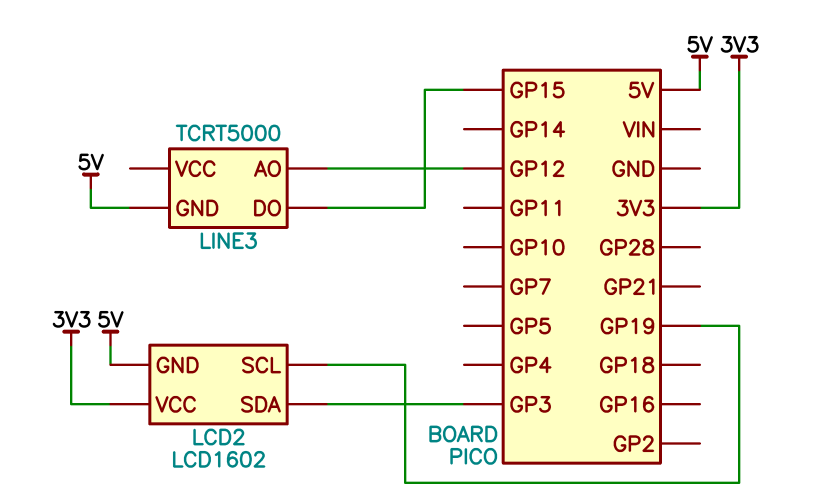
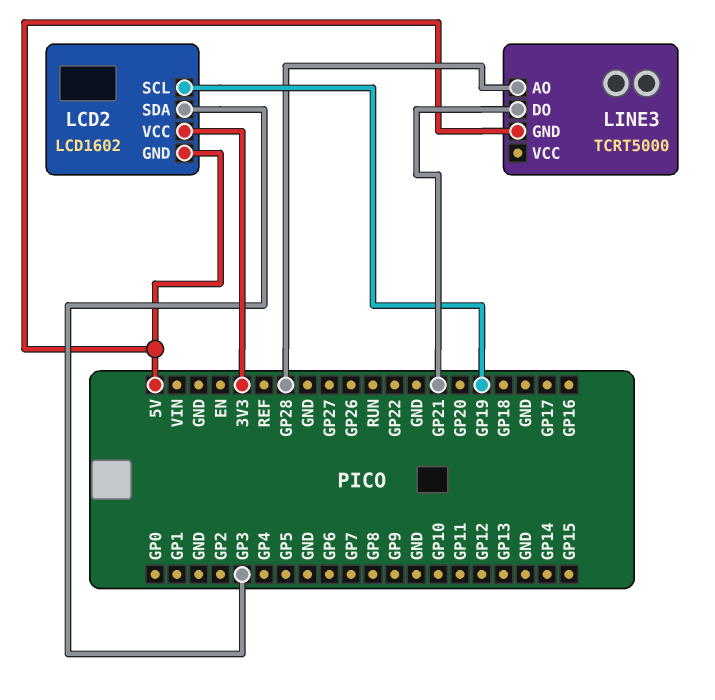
LINE3 pin AO: GP12 -> GP28
LINE3 pin DO: GP15 -> GP21

